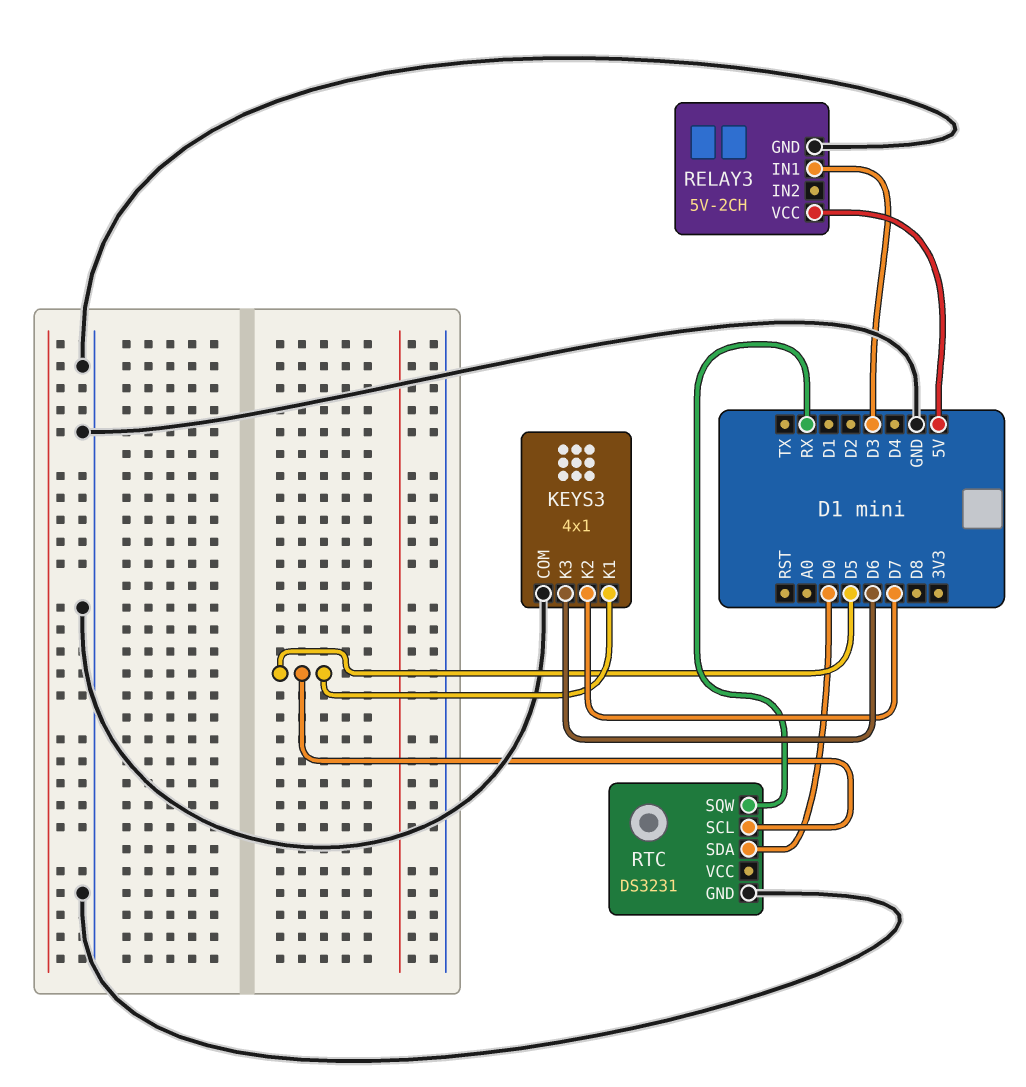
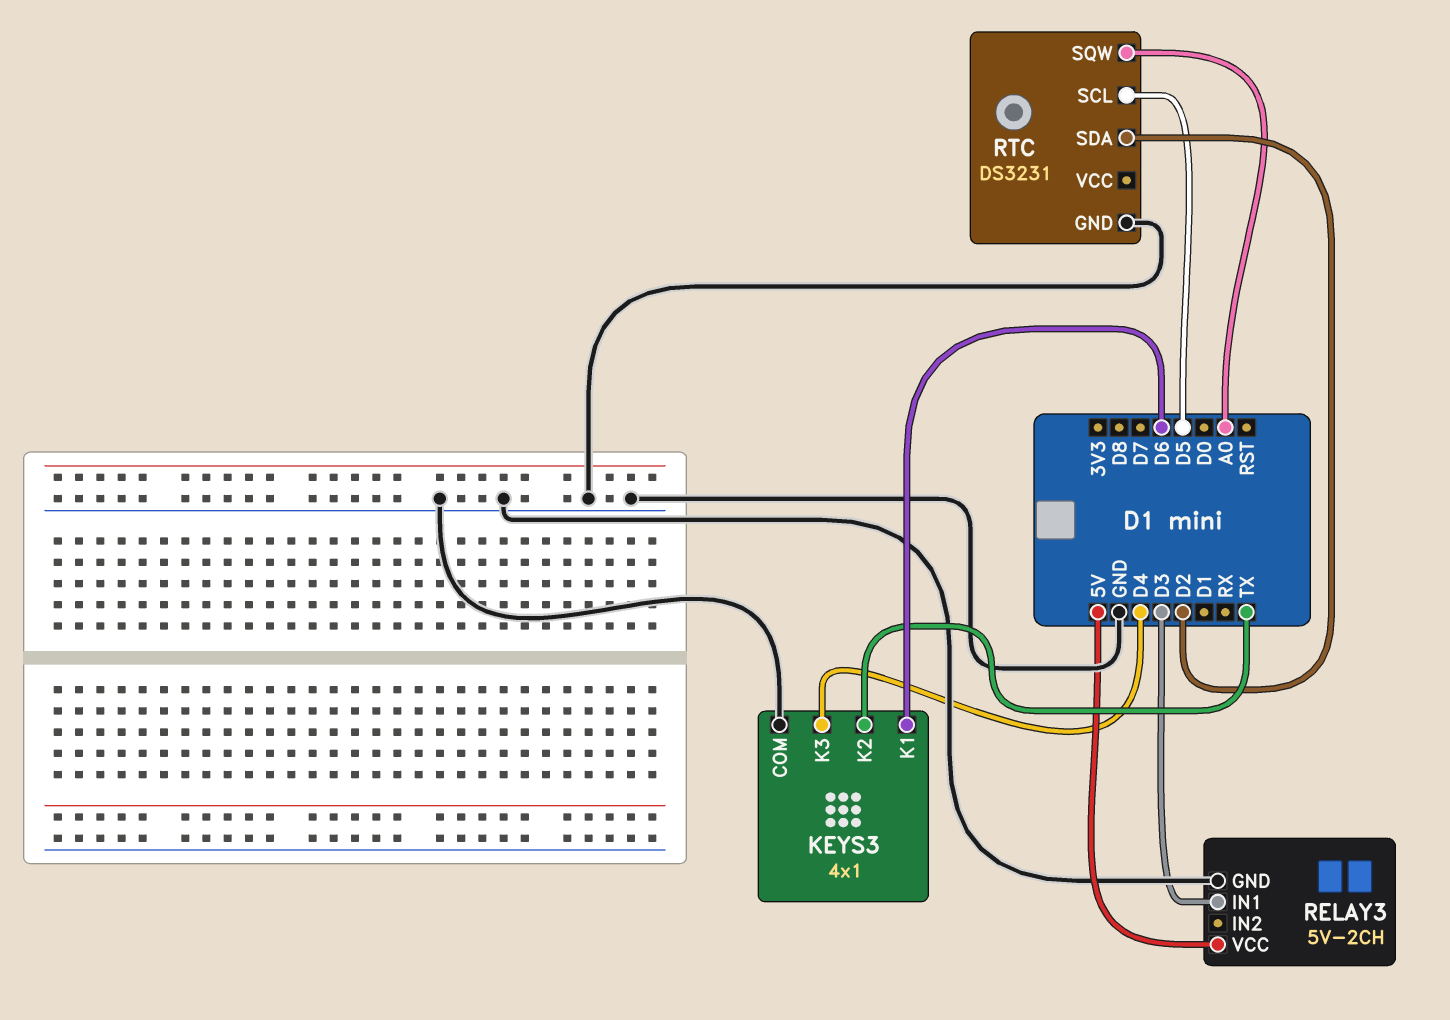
KEYS3 pin K1: D5 -> D6
KEYS3 pin K2: D7 -> TX
KEYS3 pin K3: D6 -> D4
RTC pin SDA: D0 -> D2
RTC pin SQW: RX -> A0

